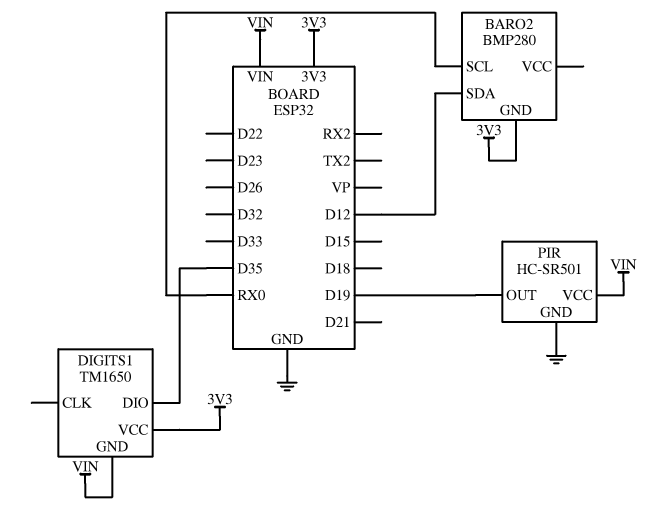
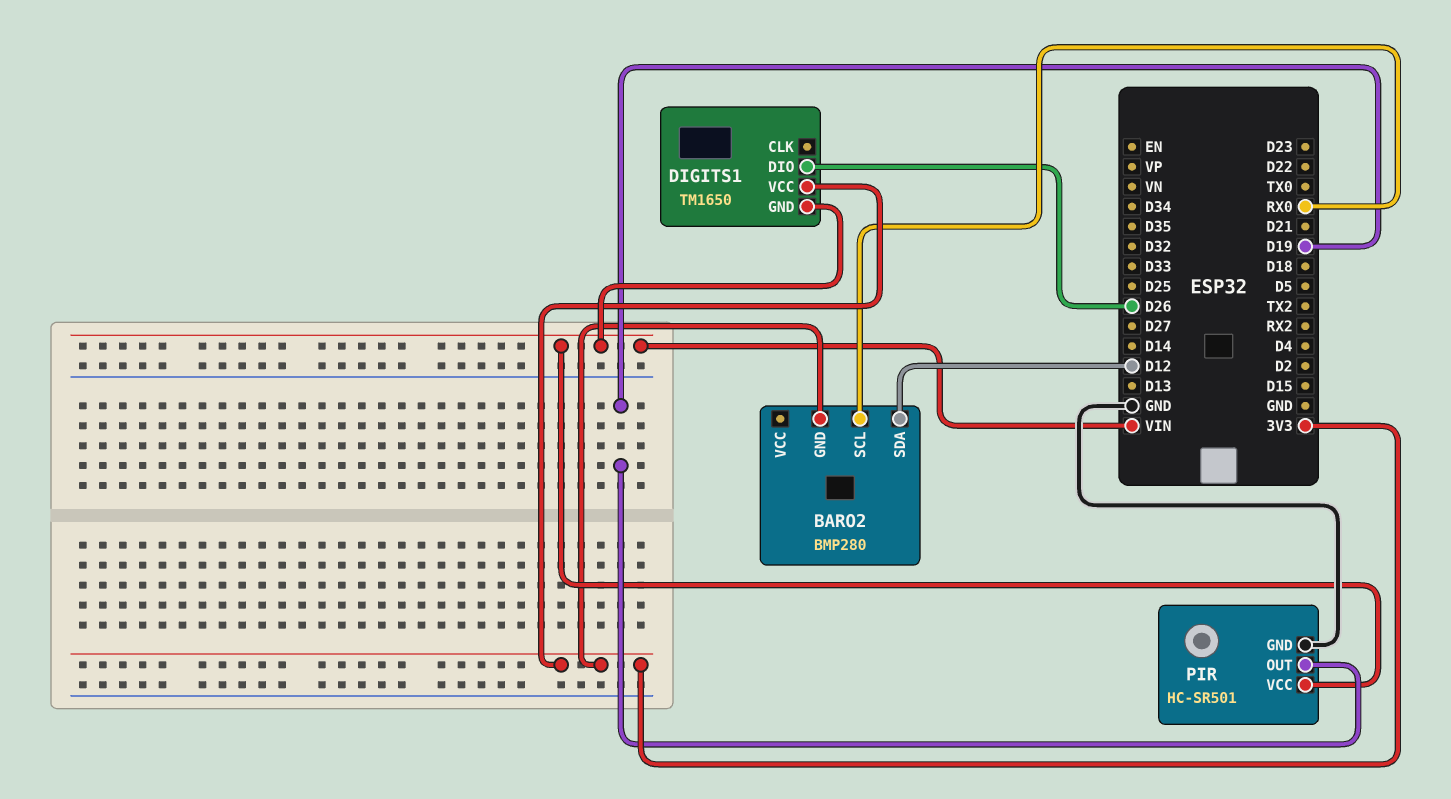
DIGITS1 pin DIO: D35 -> D26

